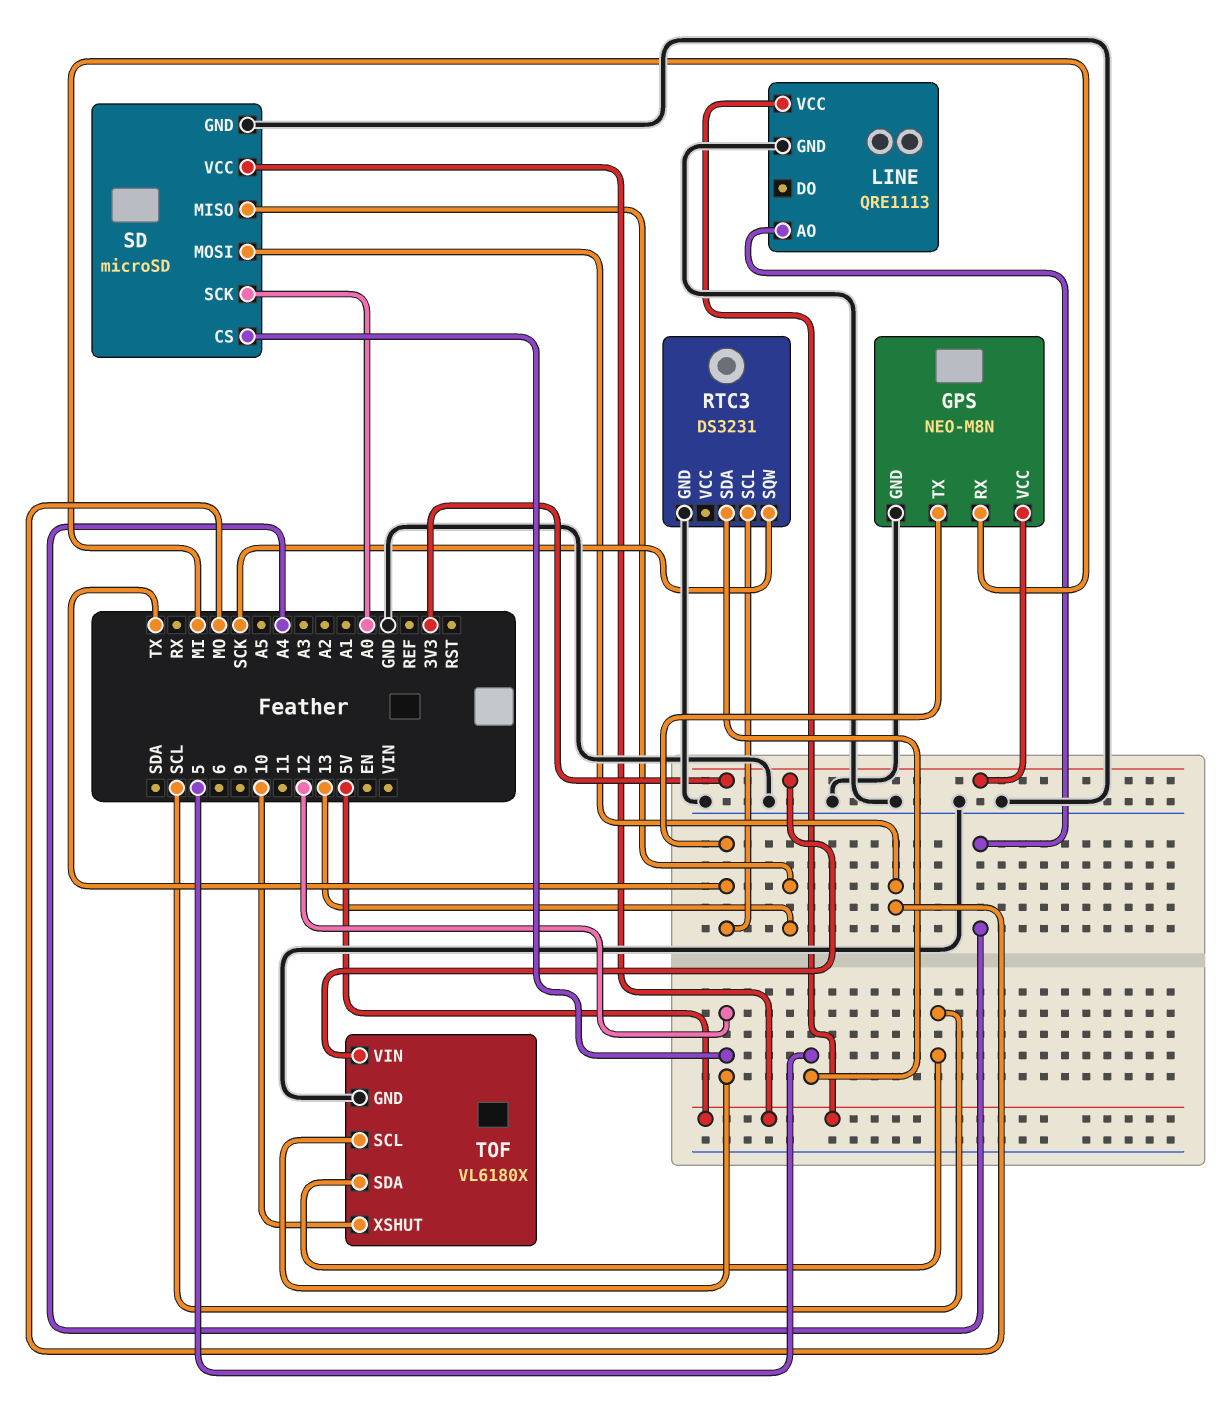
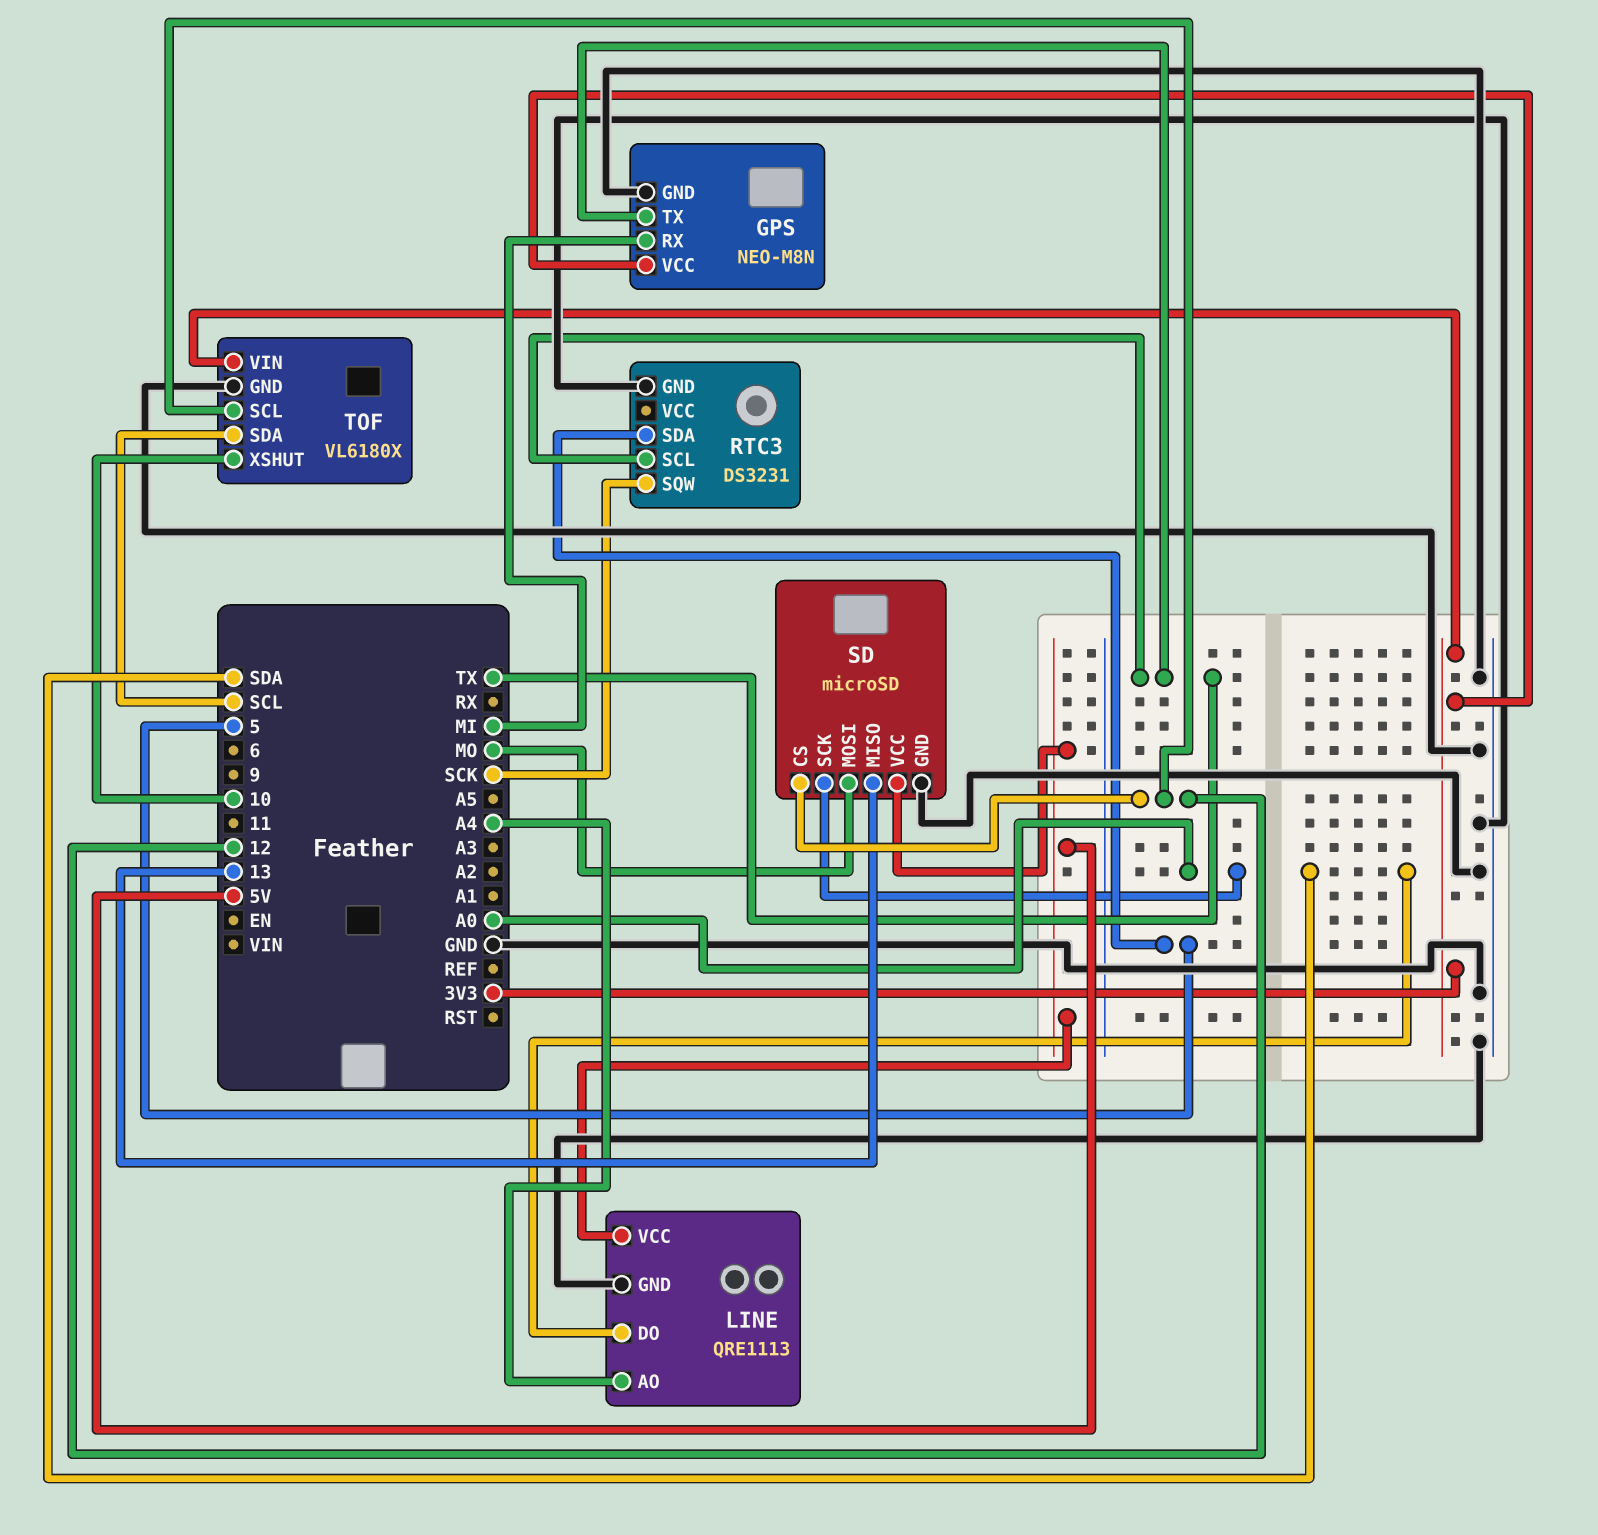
LINE pin DO: none -> SDA

